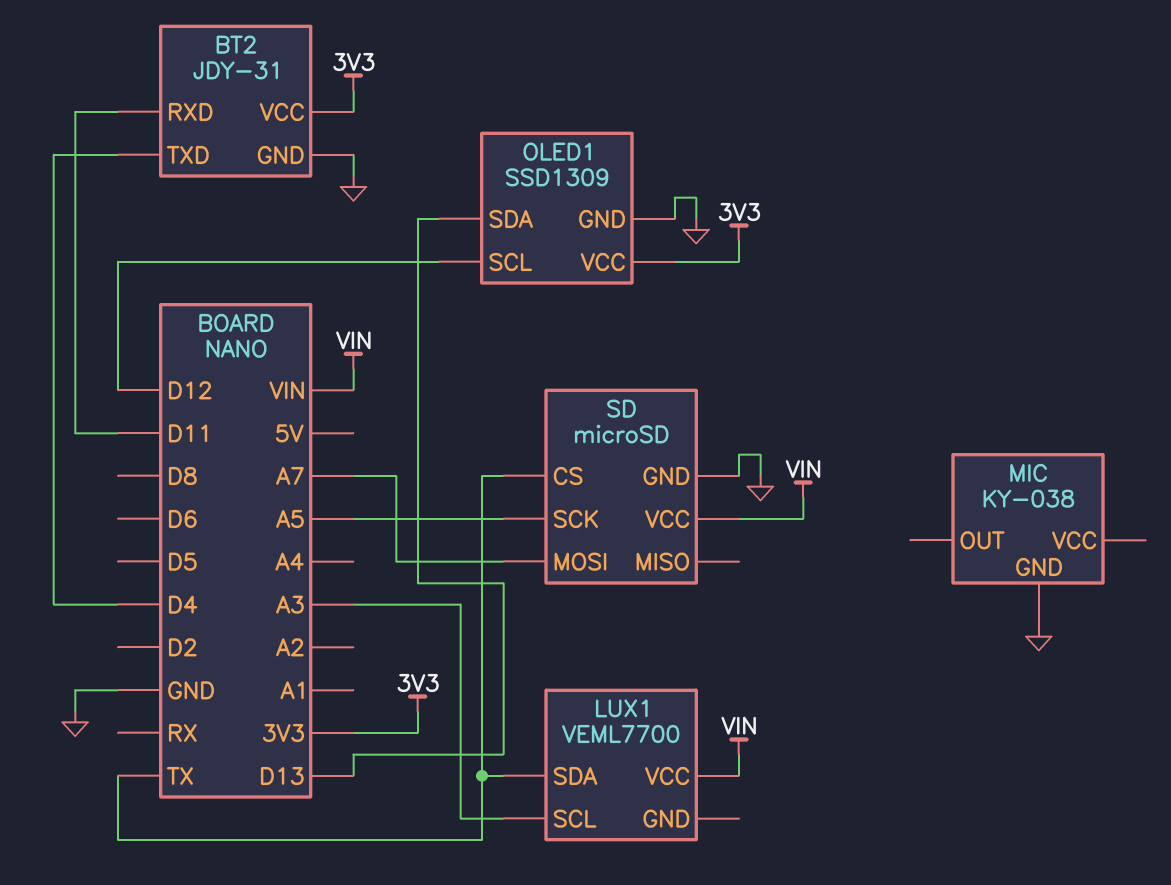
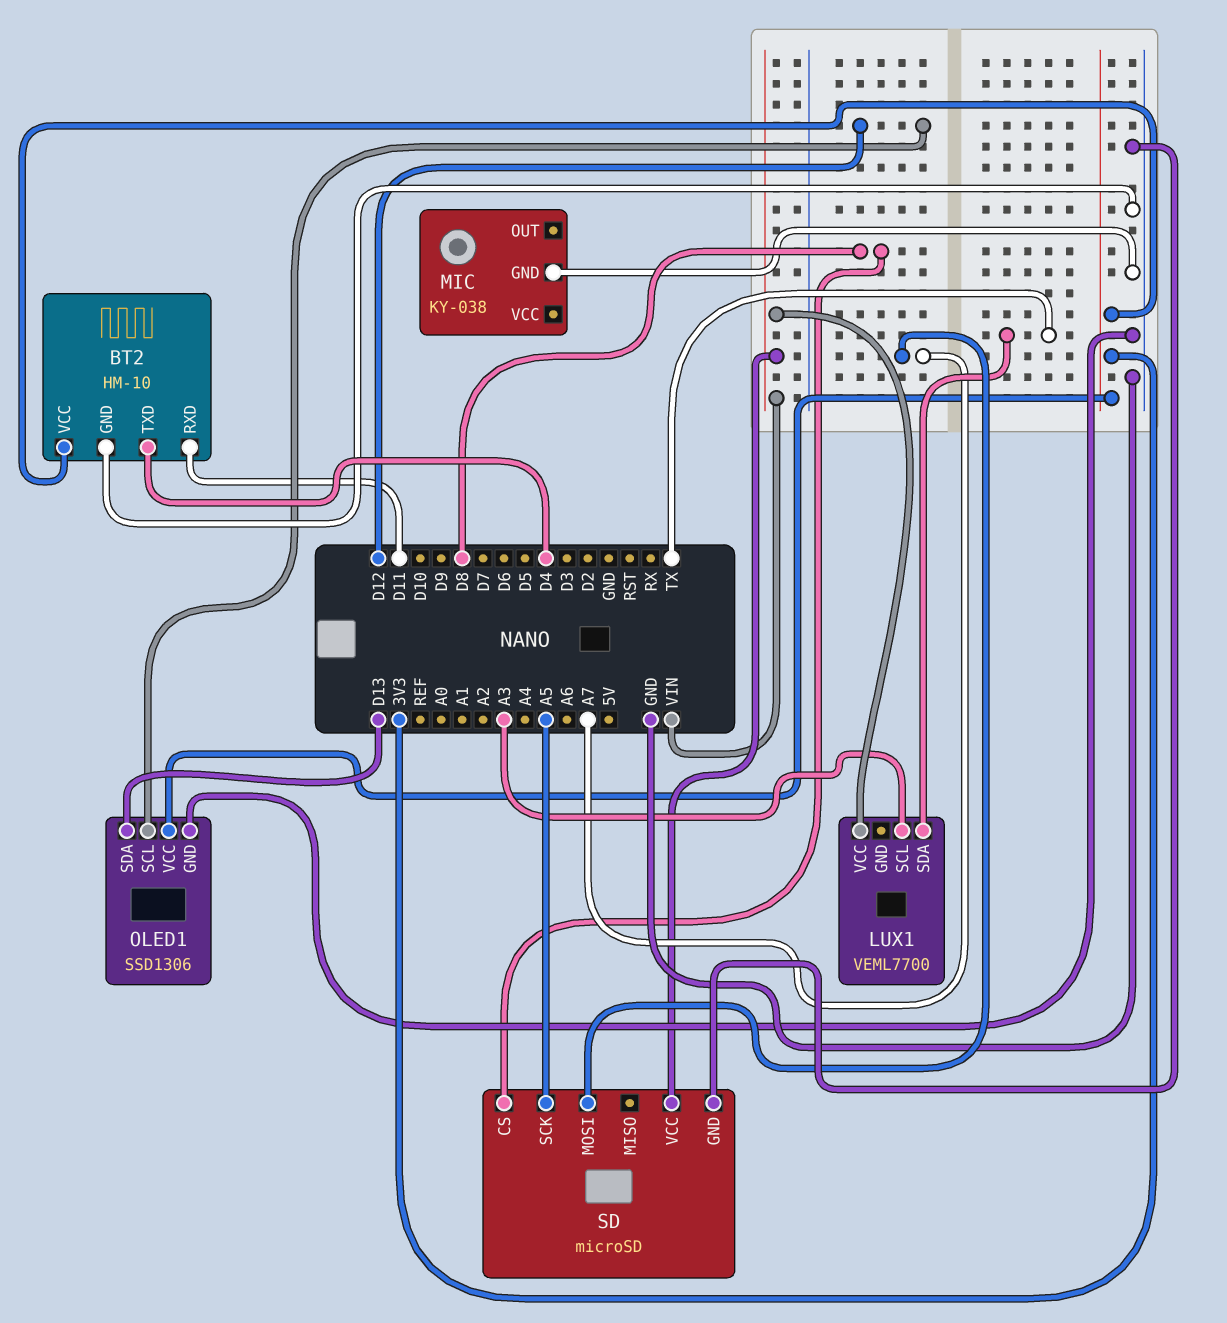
BT2: JDY-31 -> HM-10
OLED1: SSD1309 -> SSD1306
SD pin CS: TX -> D8

